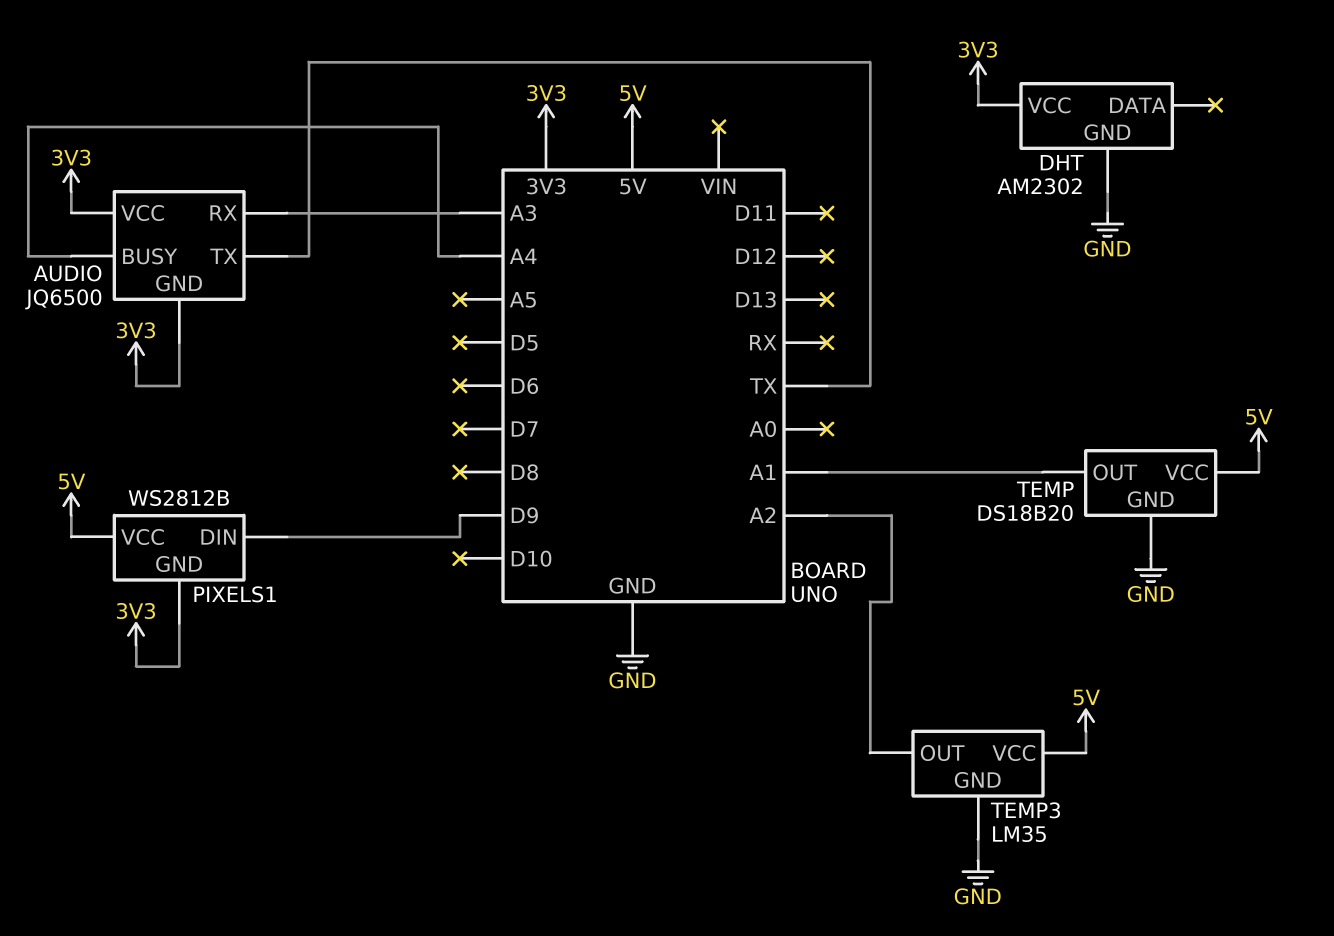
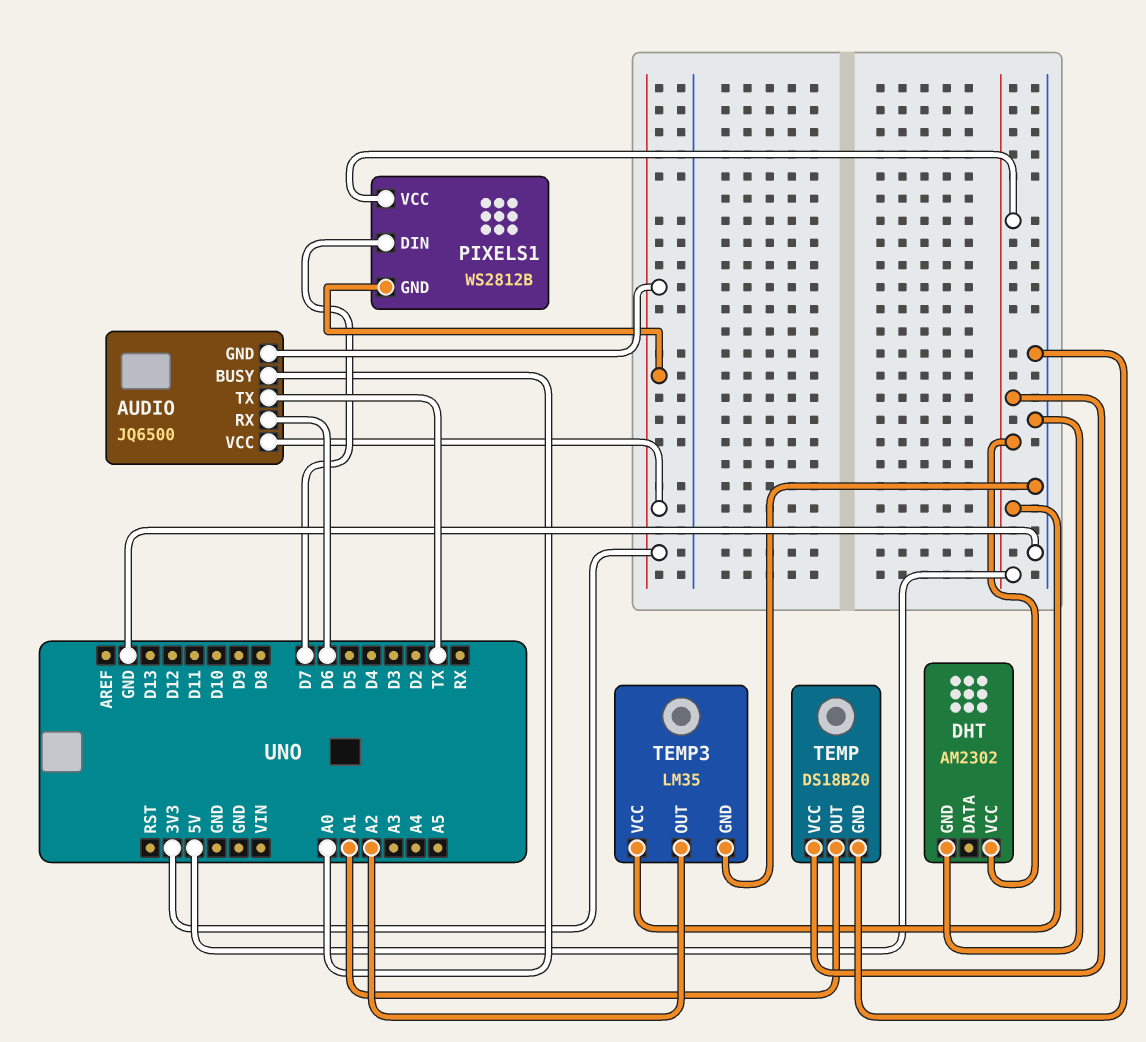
AUDIO pin BUSY: A4 -> A0
AUDIO pin RX: A3 -> D6
DHT pin VCC: 3V3 -> 5V
PIXELS1 pin DIN: D9 -> D7

